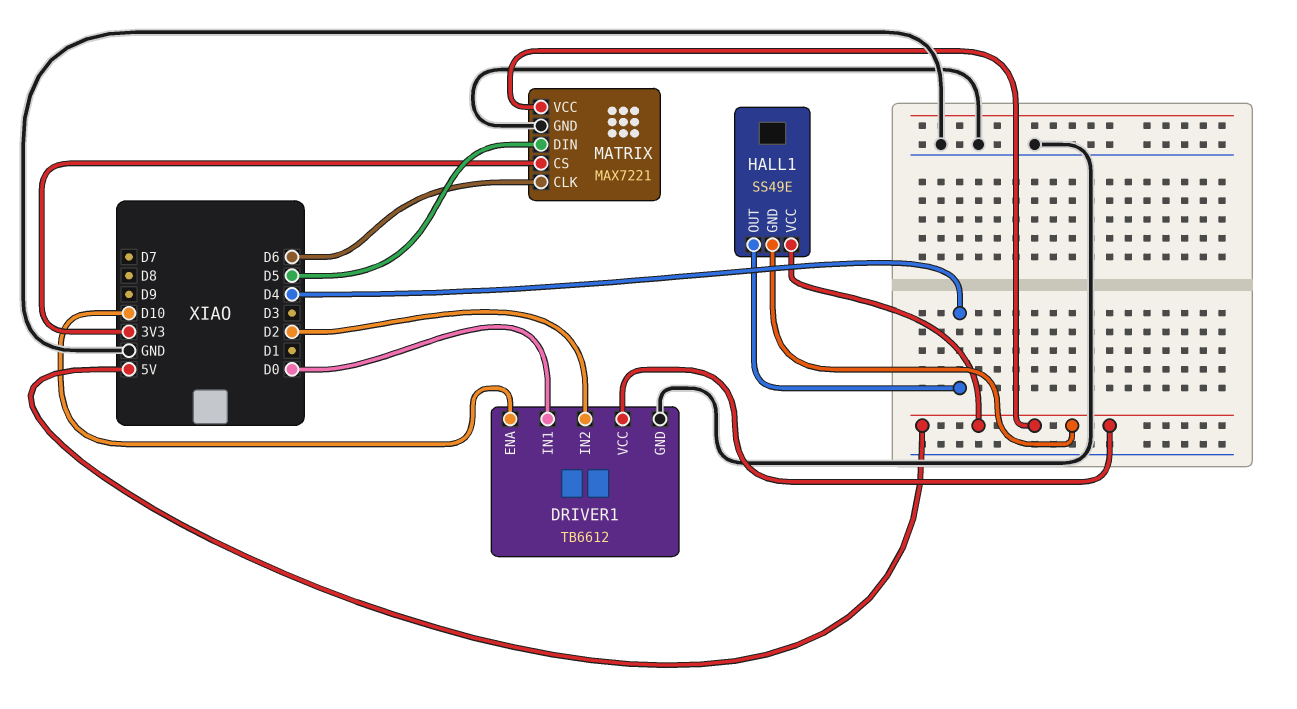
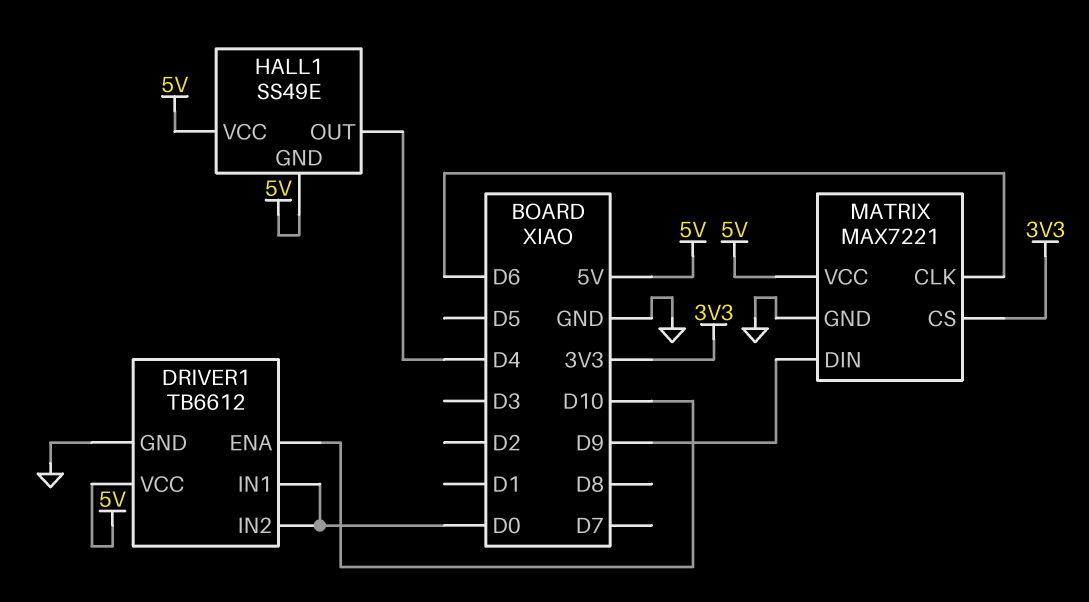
DRIVER1 pin IN2: D2 -> D0
MATRIX pin DIN: D5 -> D9

